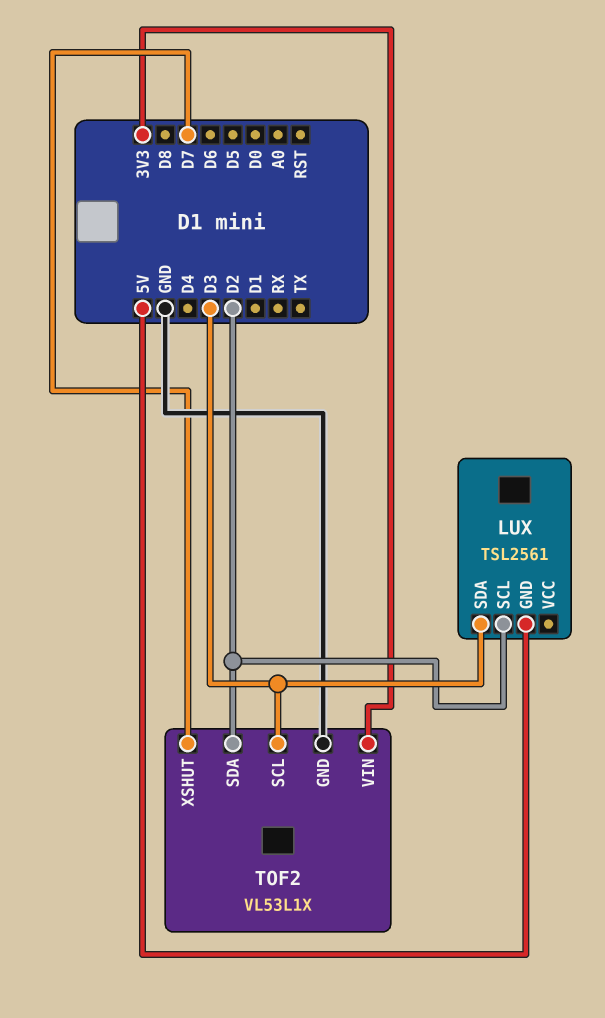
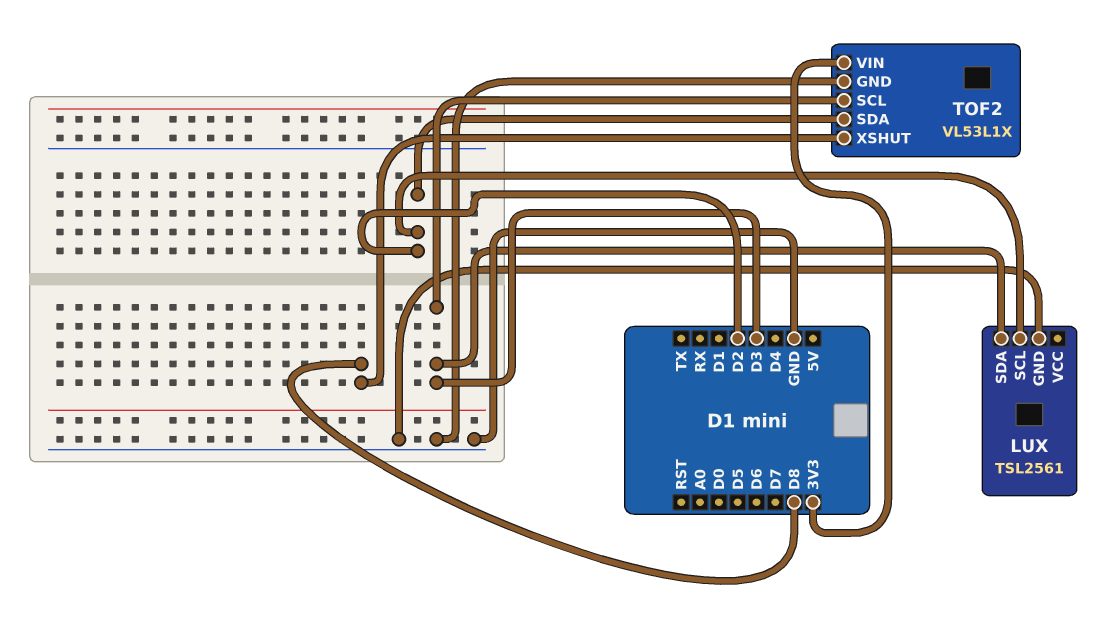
LUX pin GND: 5V -> GND
TOF2 pin XSHUT: D7 -> D8

